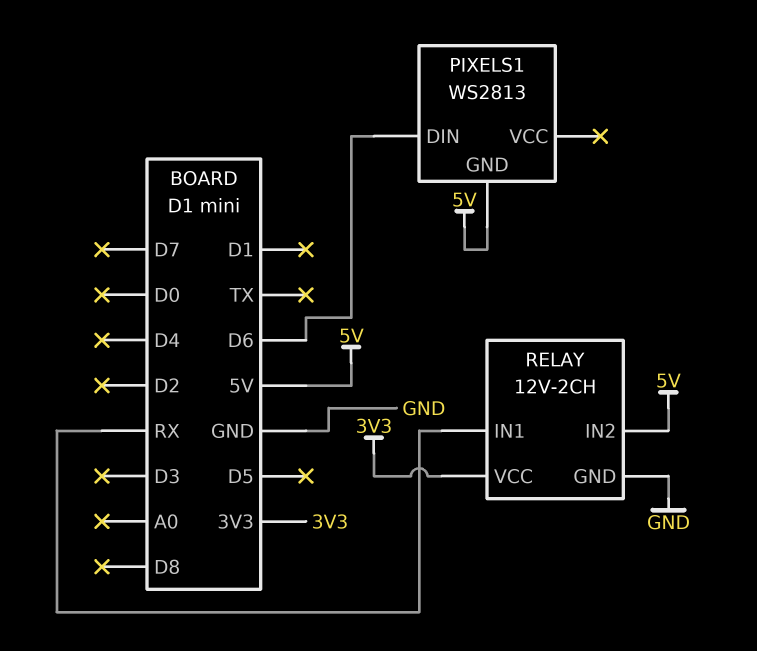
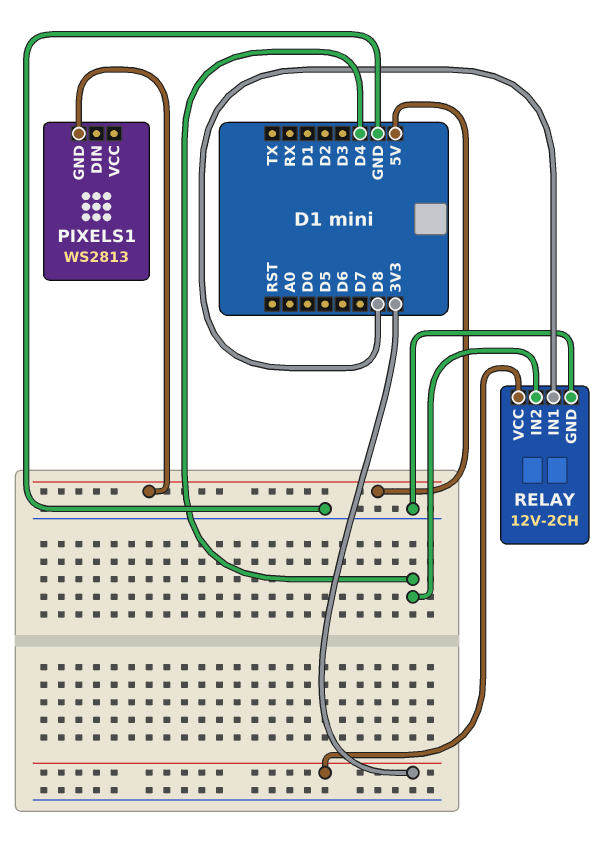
PIXELS1 pin DIN: D6 -> none
RELAY pin IN1: RX -> D8
RELAY pin IN2: 5V -> D4

